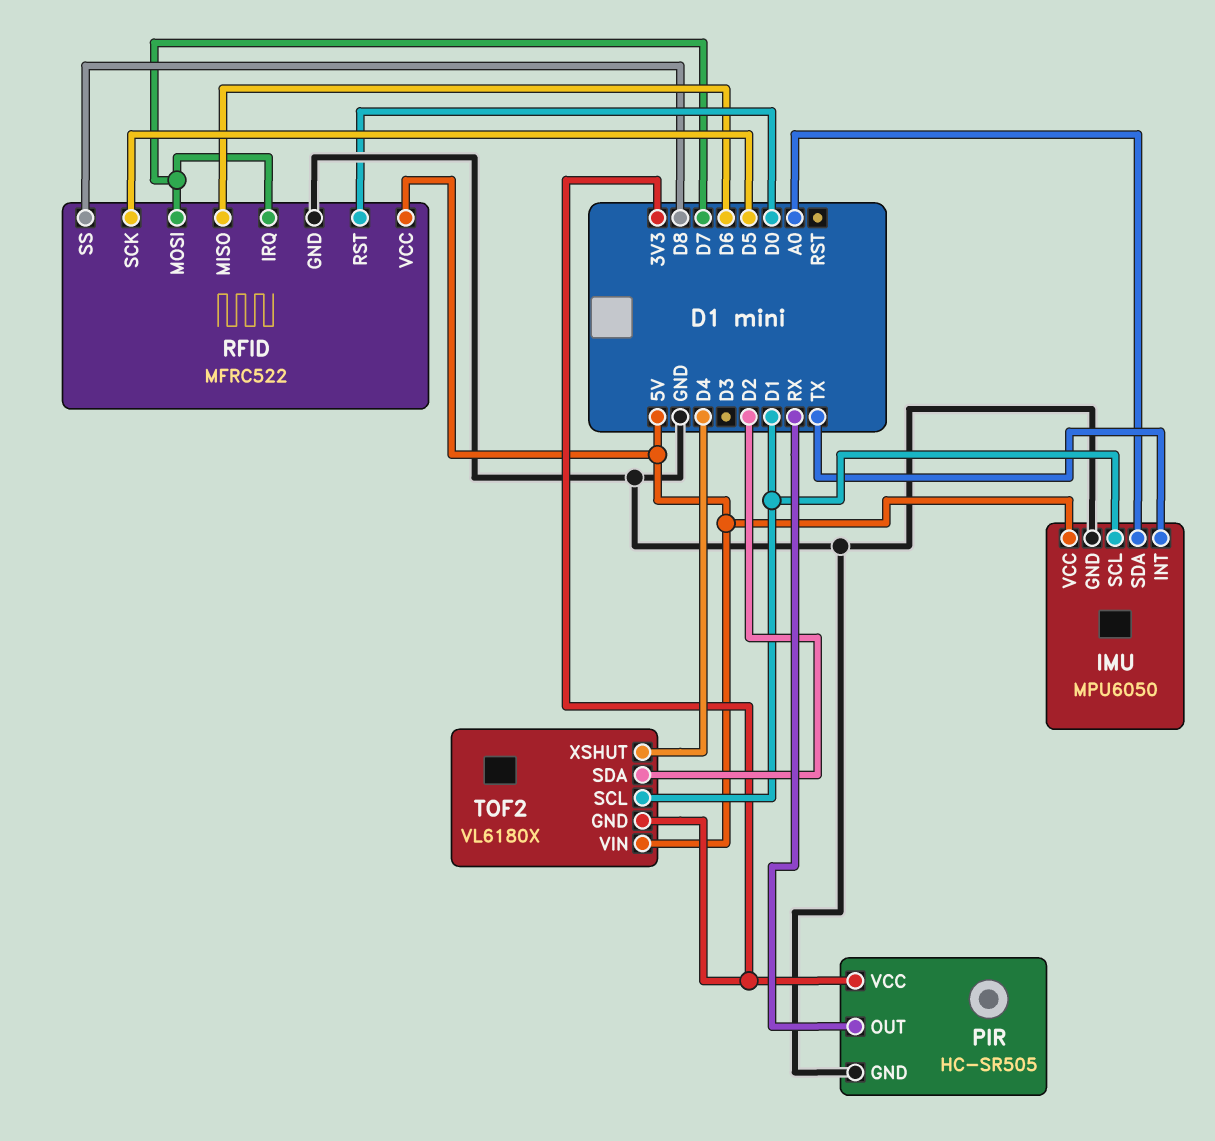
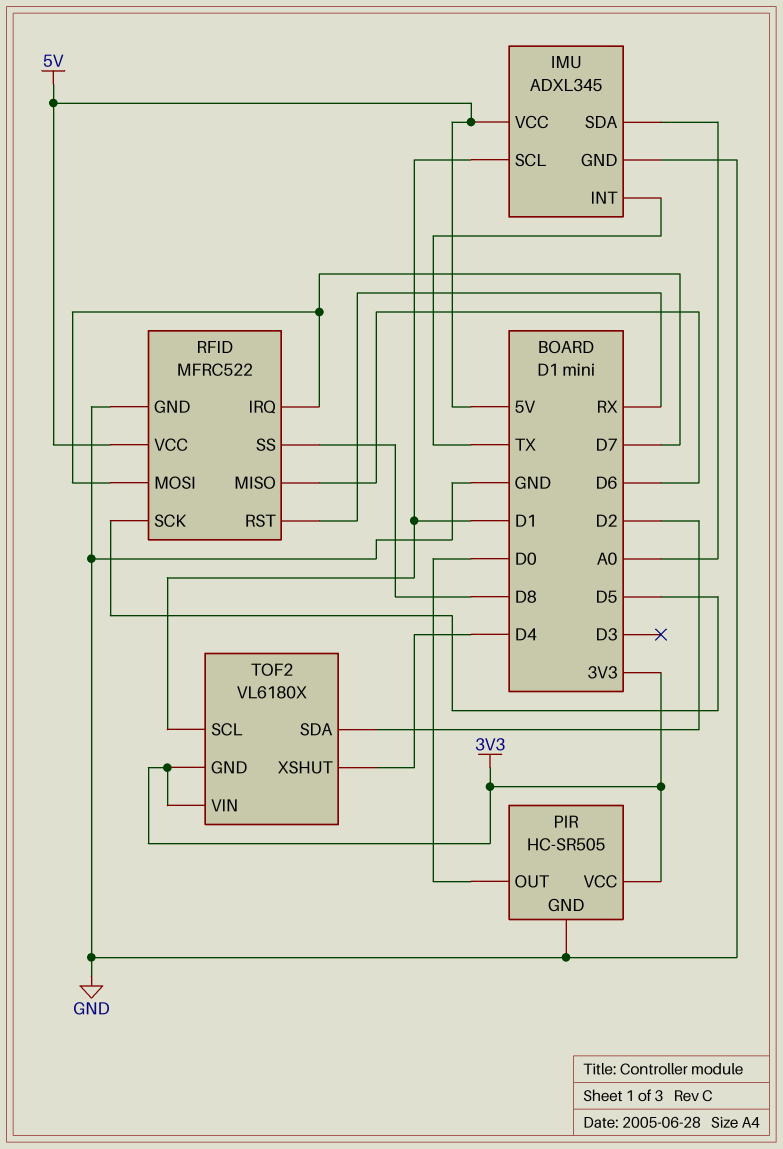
IMU: MPU6050 -> ADXL345
PIR pin OUT: RX -> D0
RFID pin RST: D0 -> RX
TOF2 pin VIN: 5V -> 3V3

